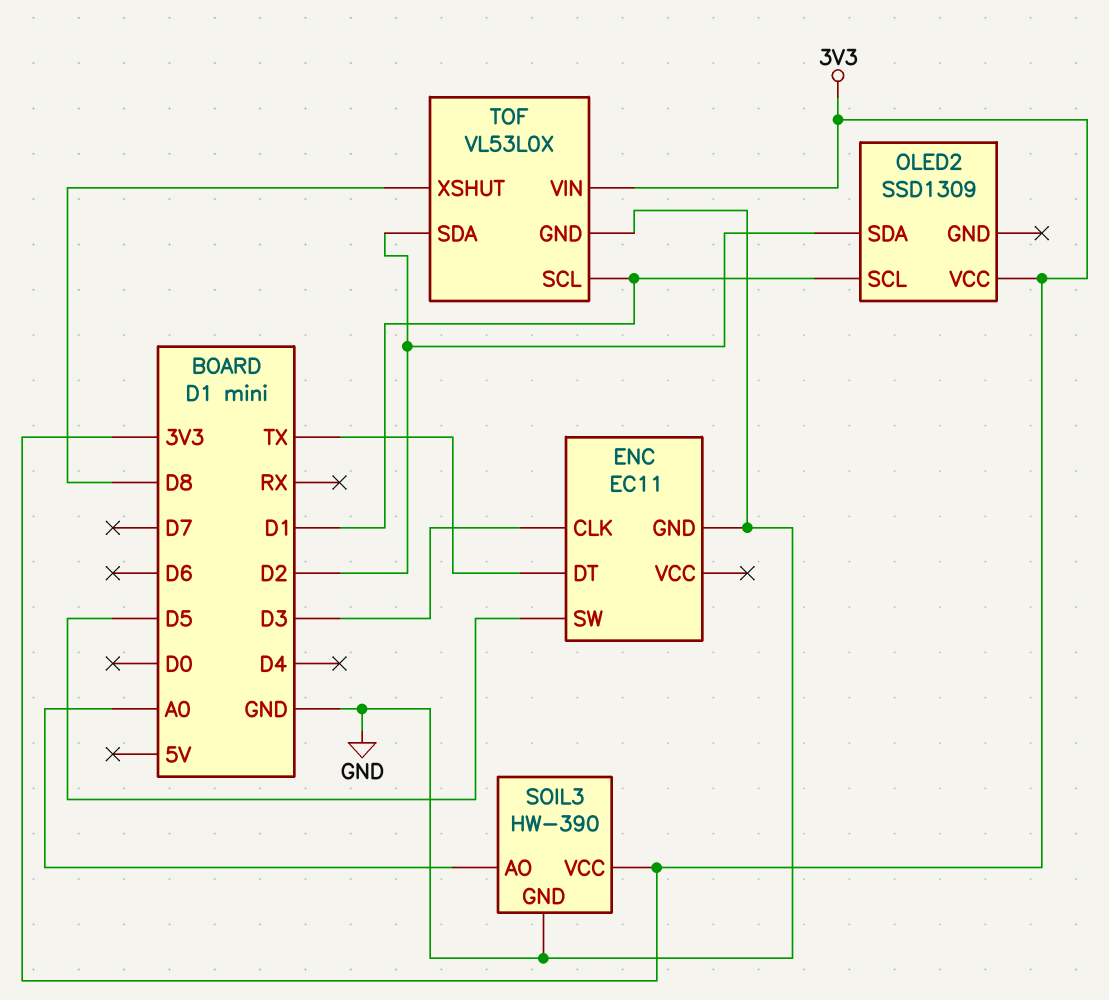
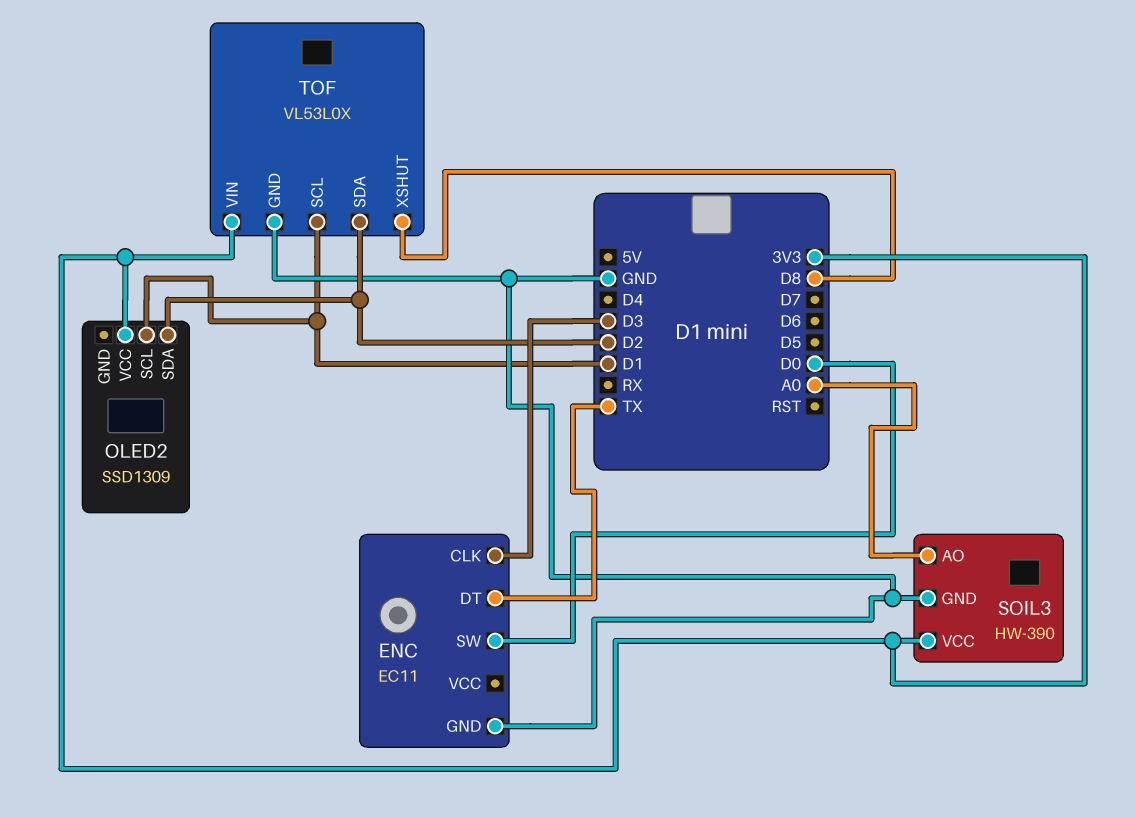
ENC pin SW: D5 -> D0

